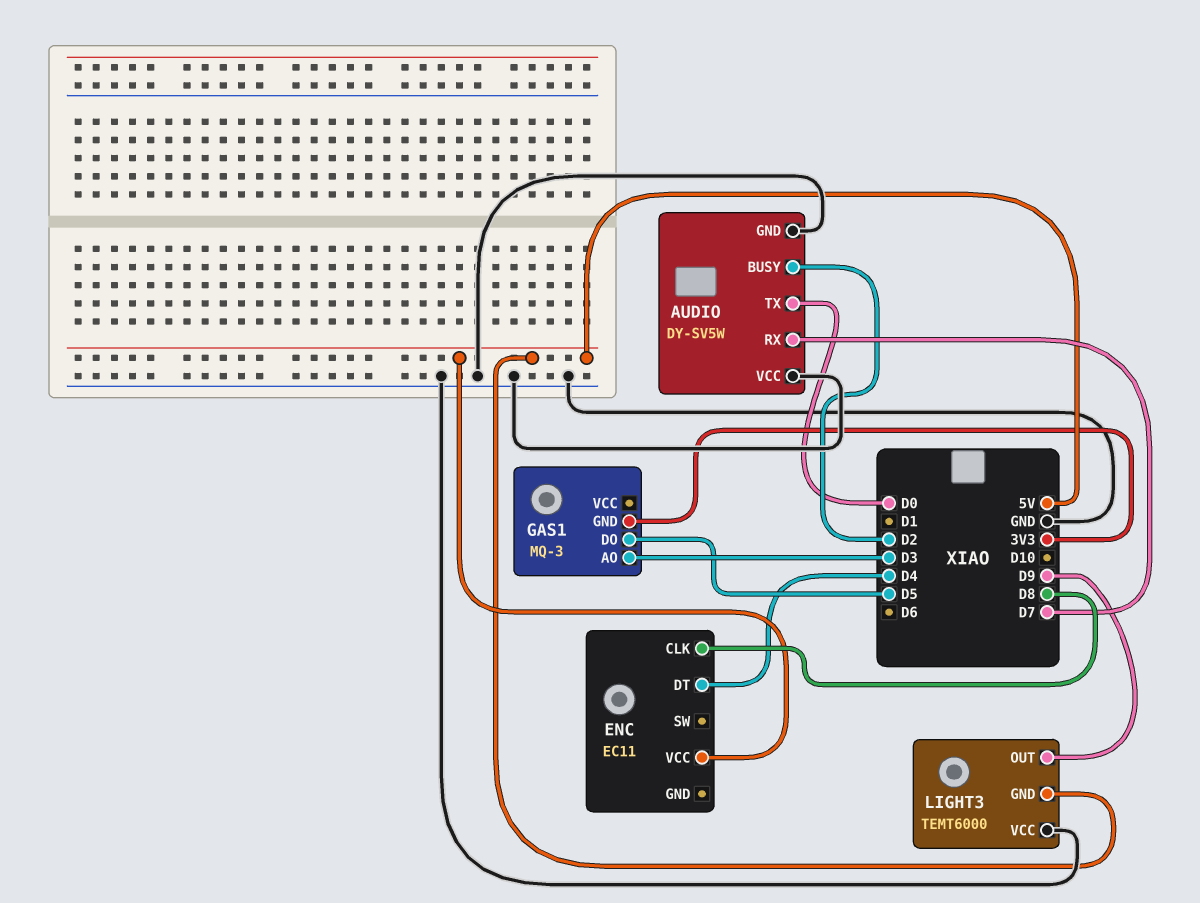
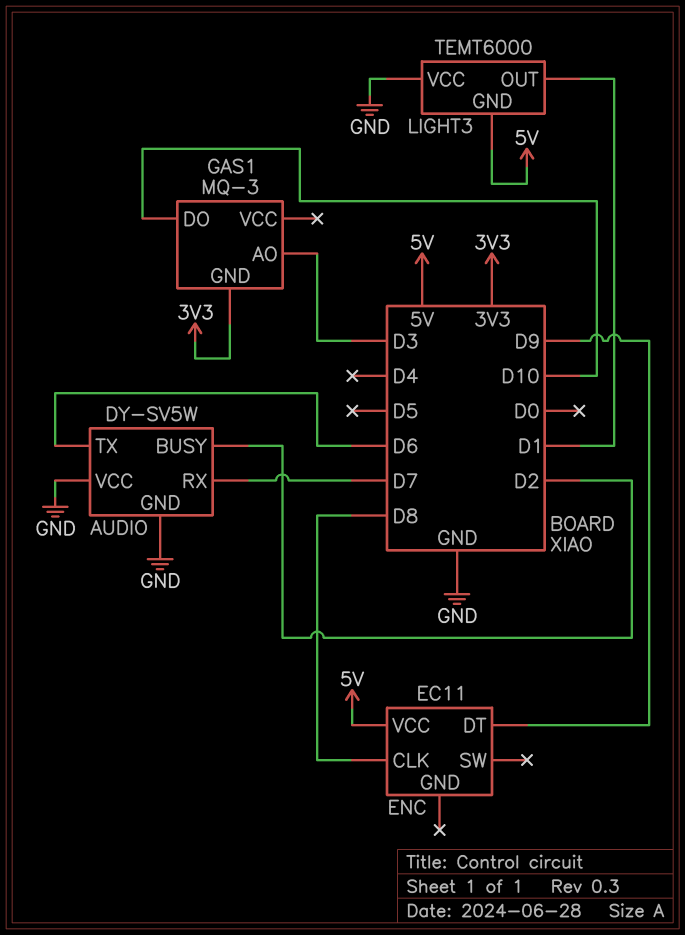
AUDIO pin TX: D0 -> D6
ENC pin DT: D4 -> D9
GAS1 pin DO: D5 -> D10
LIGHT3 pin OUT: D9 -> D1

